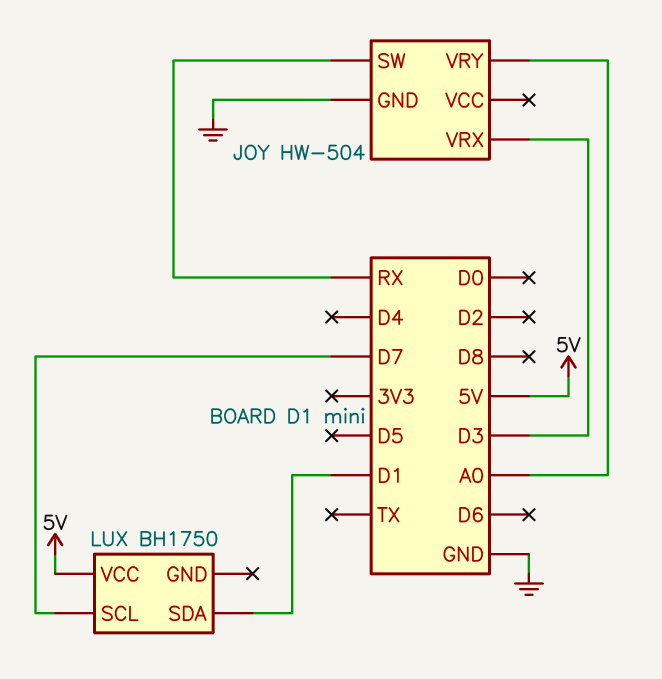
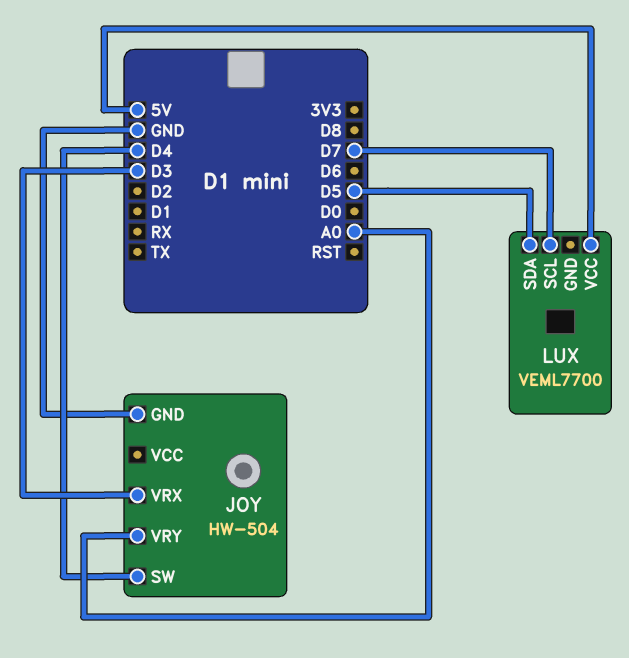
JOY pin SW: RX -> D4
LUX: BH1750 -> VEML7700
LUX pin SDA: D1 -> D5

